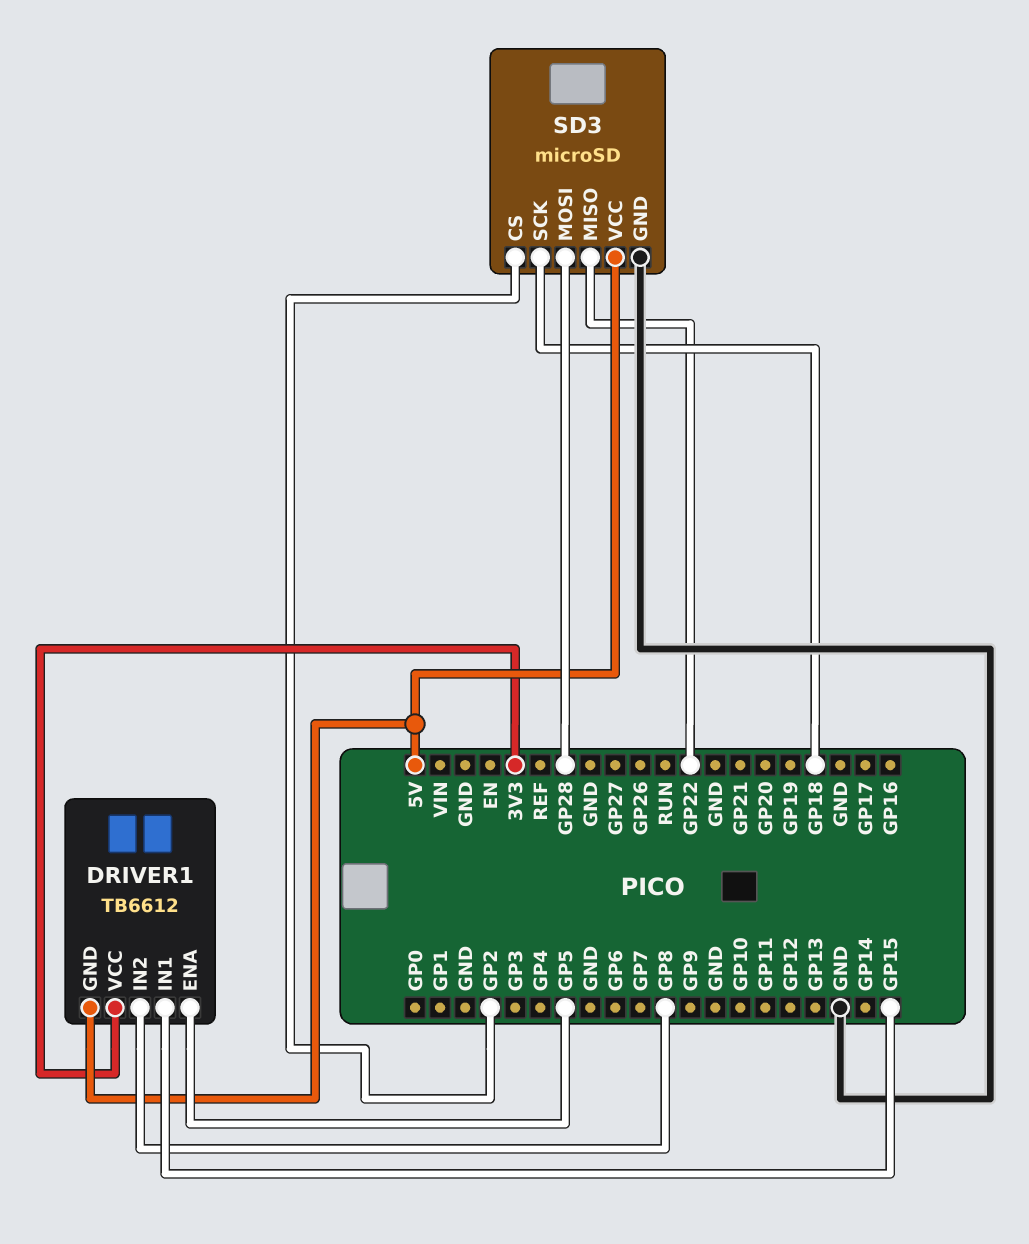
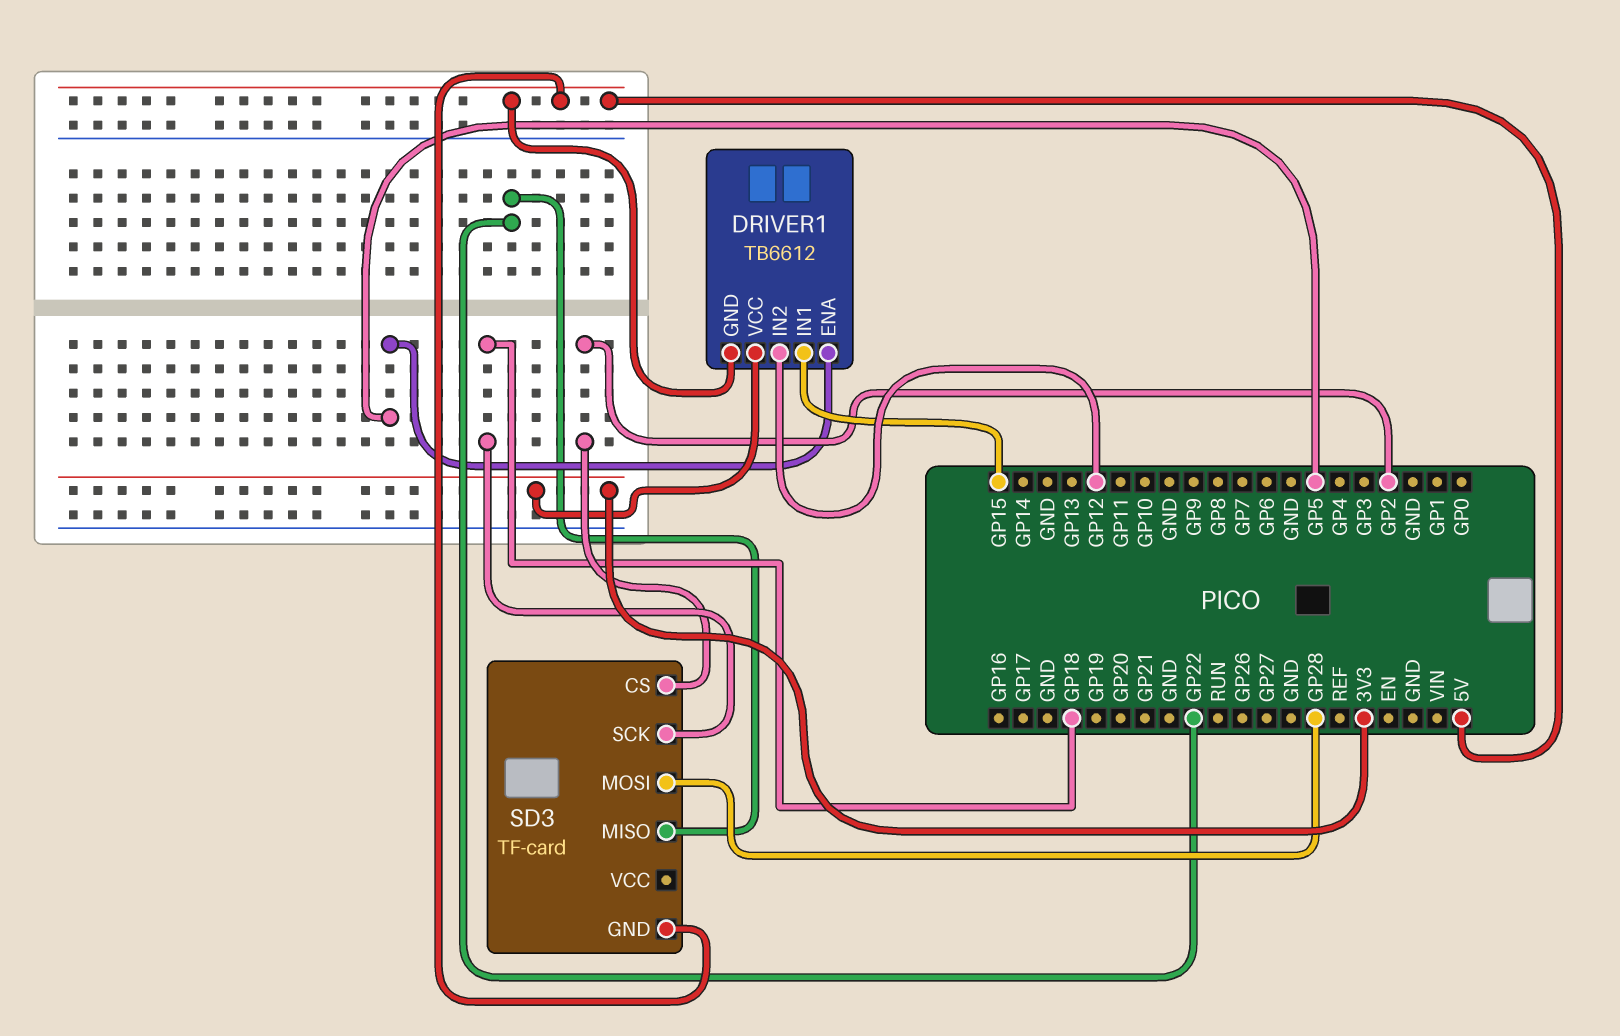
DRIVER1 pin IN2: GP8 -> GP12
SD3: microSD -> TF-card
SD3 pin GND: GND -> 5V
SD3 pin VCC: 5V -> none

